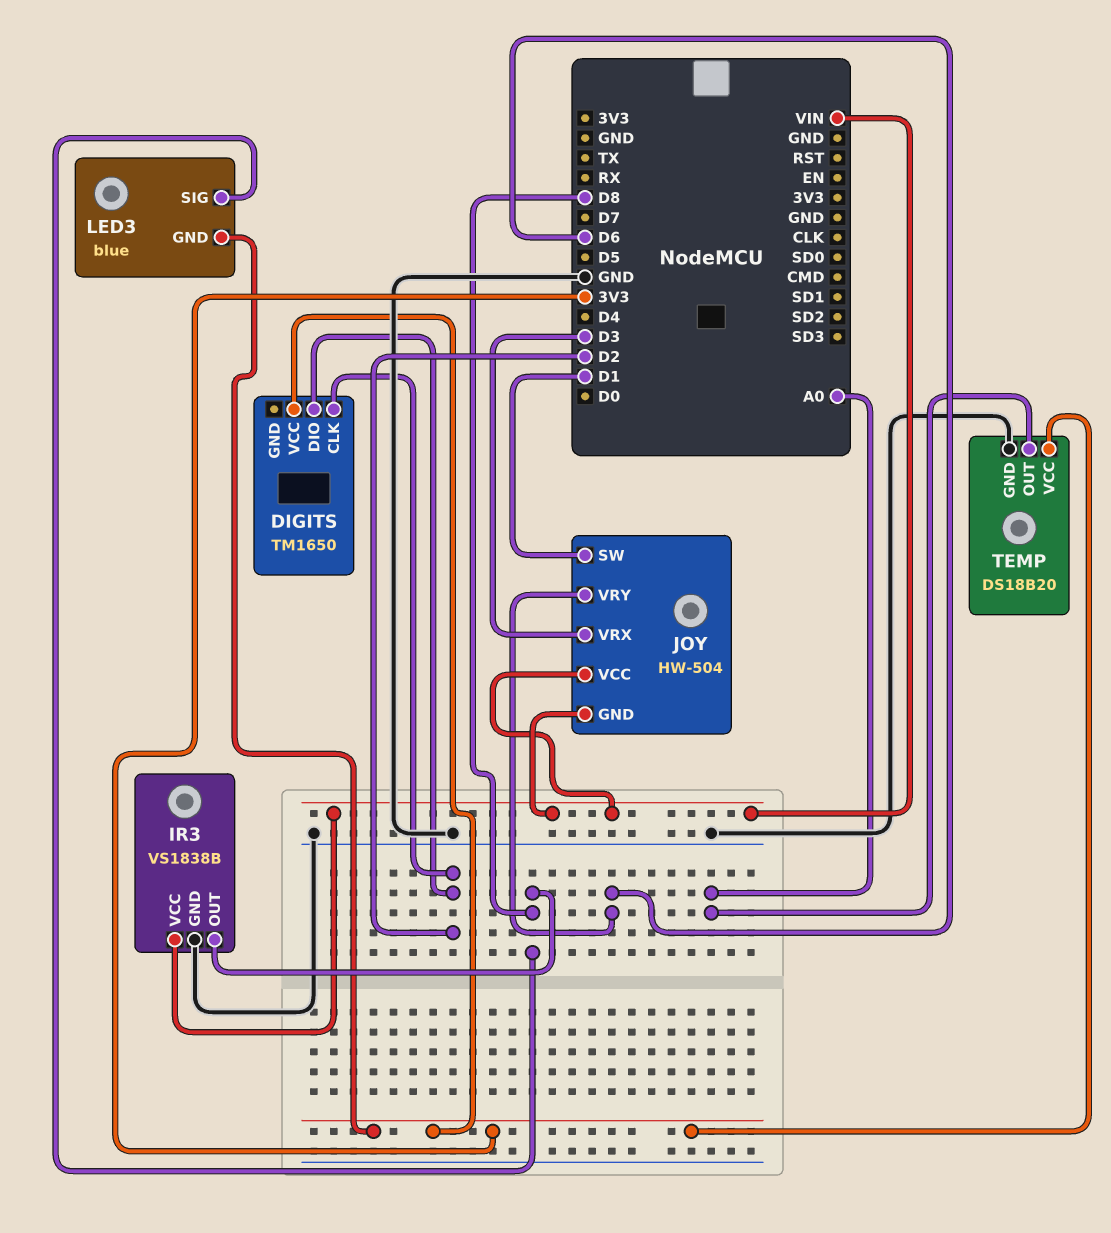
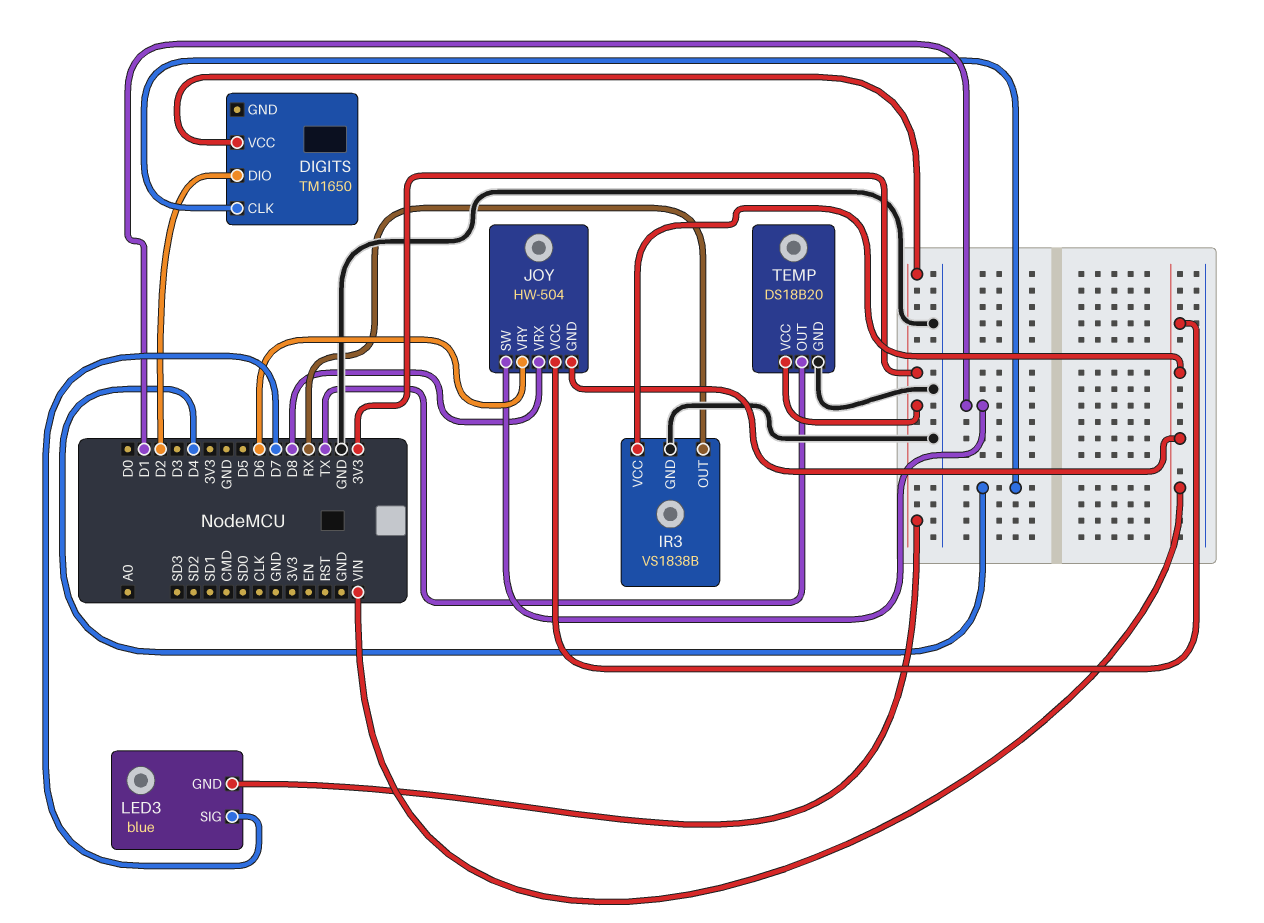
DIGITS pin CLK: D2 -> D4
IR3 pin OUT: D8 -> RX
JOY pin VRX: D3 -> D8
LED3 pin SIG: D8 -> D7
TEMP pin OUT: A0 -> TX

